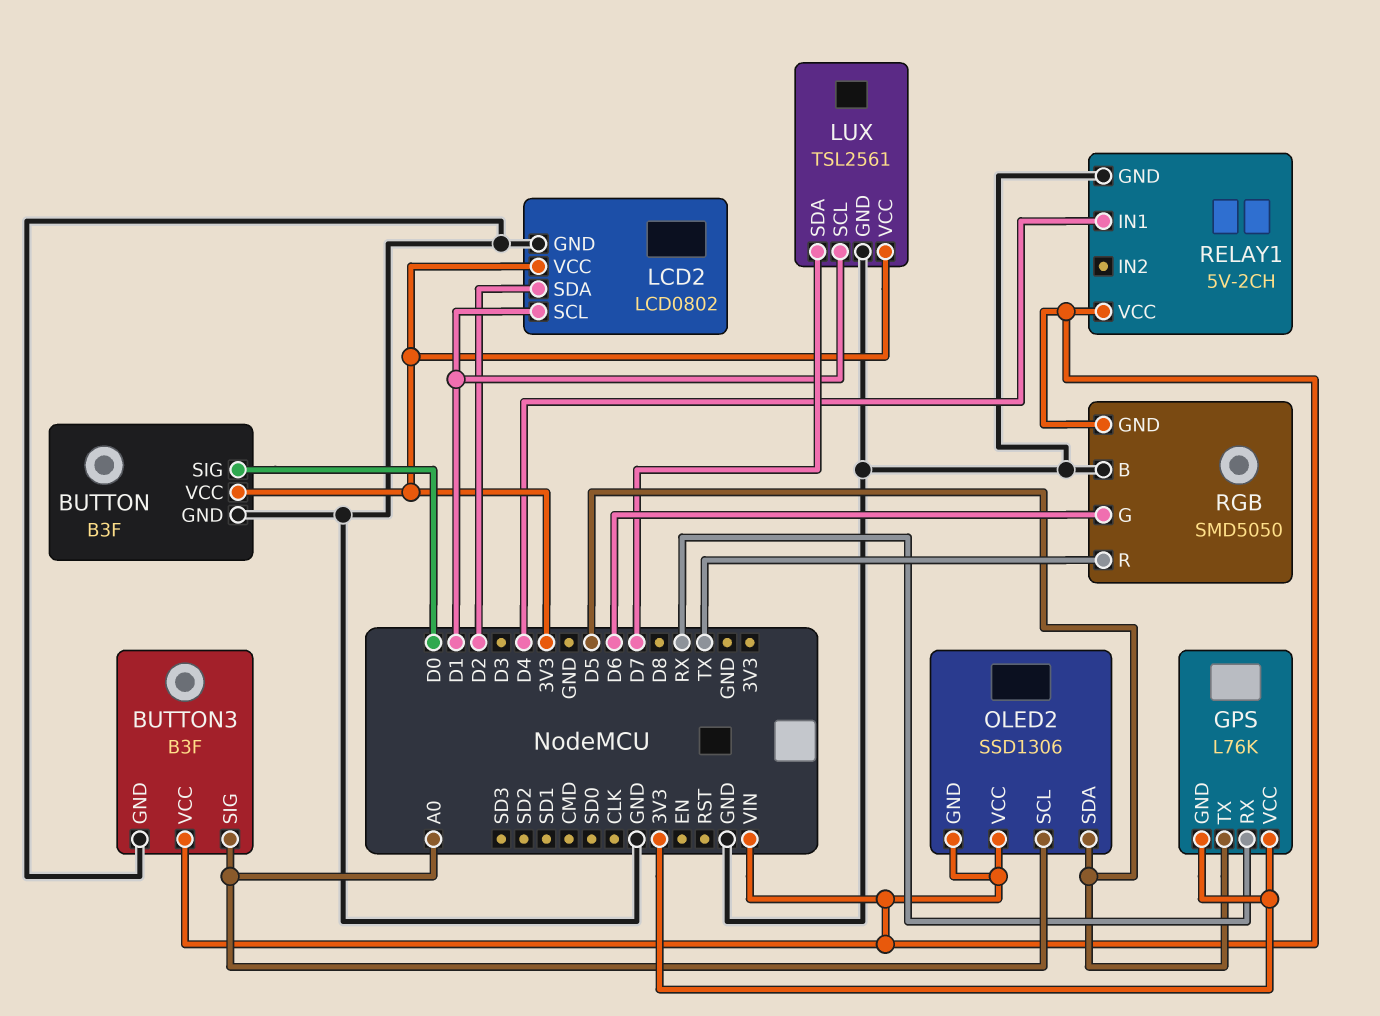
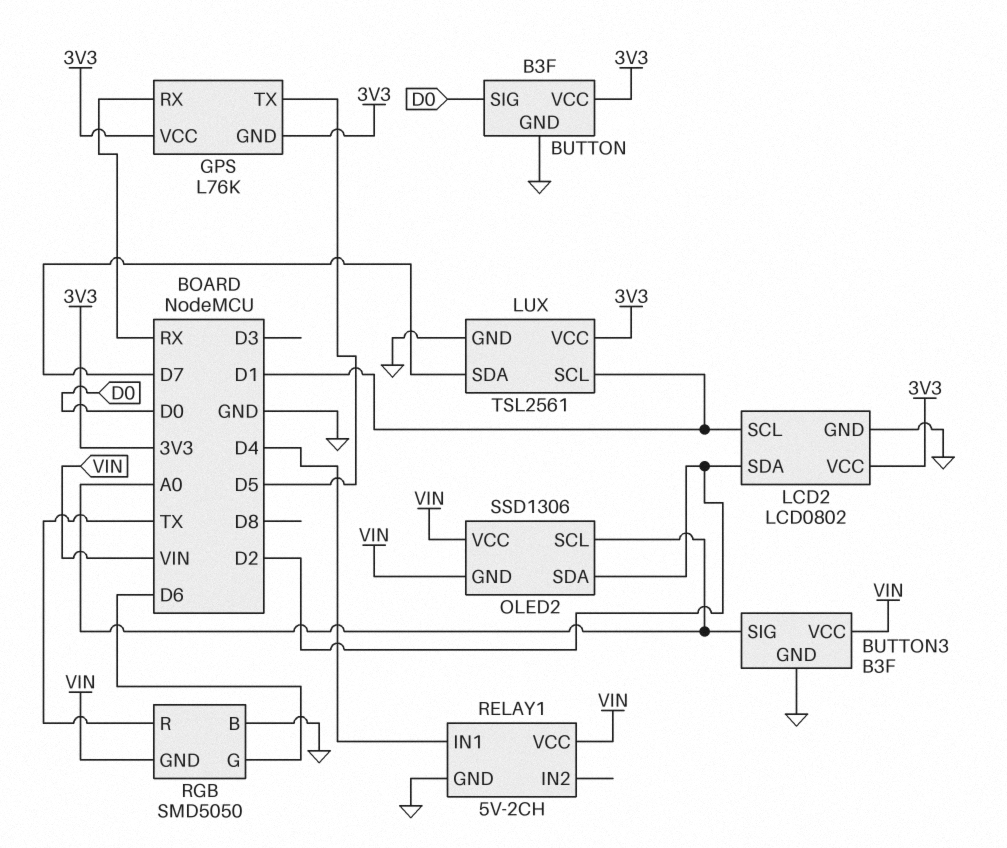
OLED2 pin SDA: D5 -> D2

